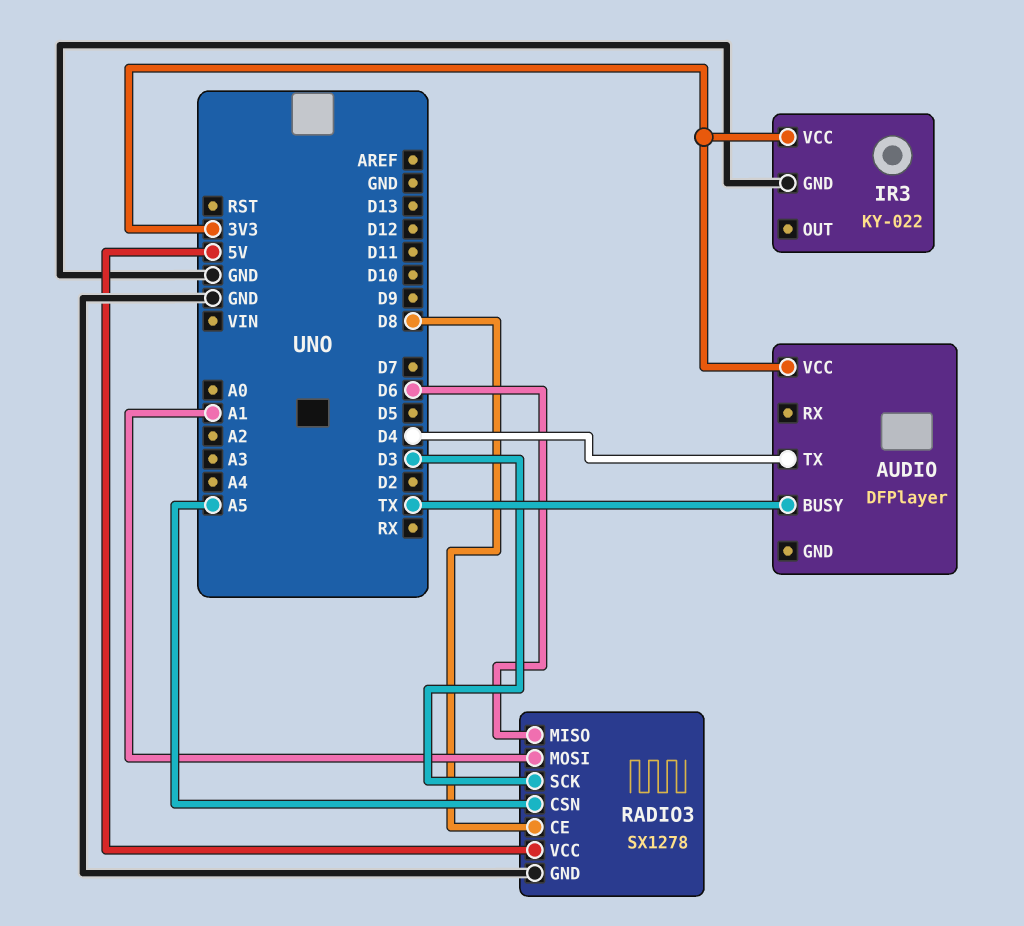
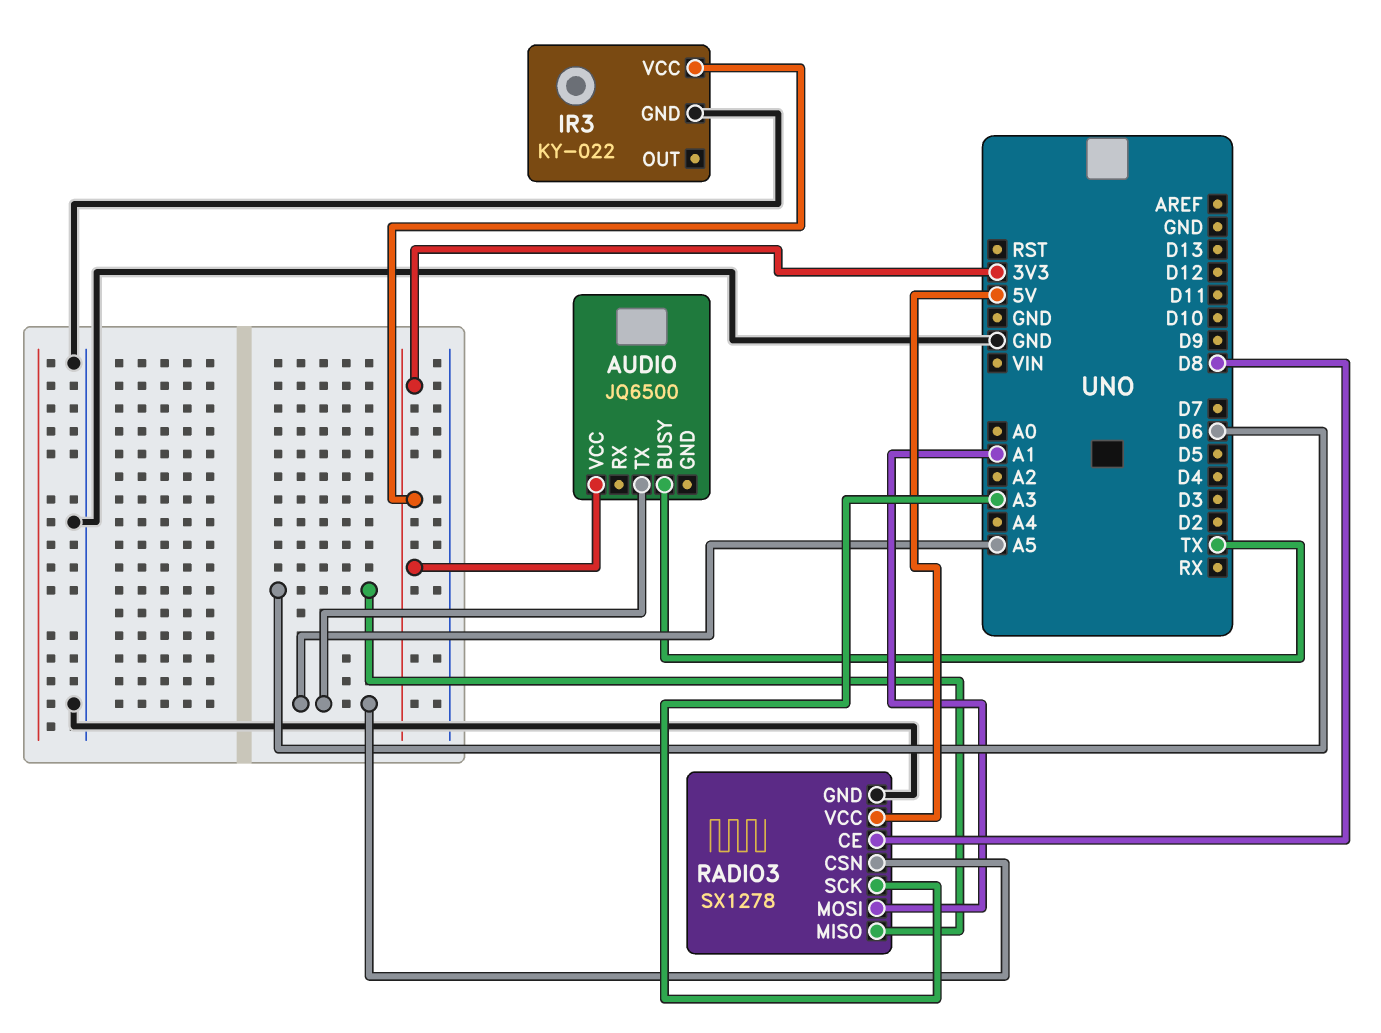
AUDIO: DFPlayer -> JQ6500
AUDIO pin TX: D4 -> A5
RADIO3 pin SCK: D3 -> A3

